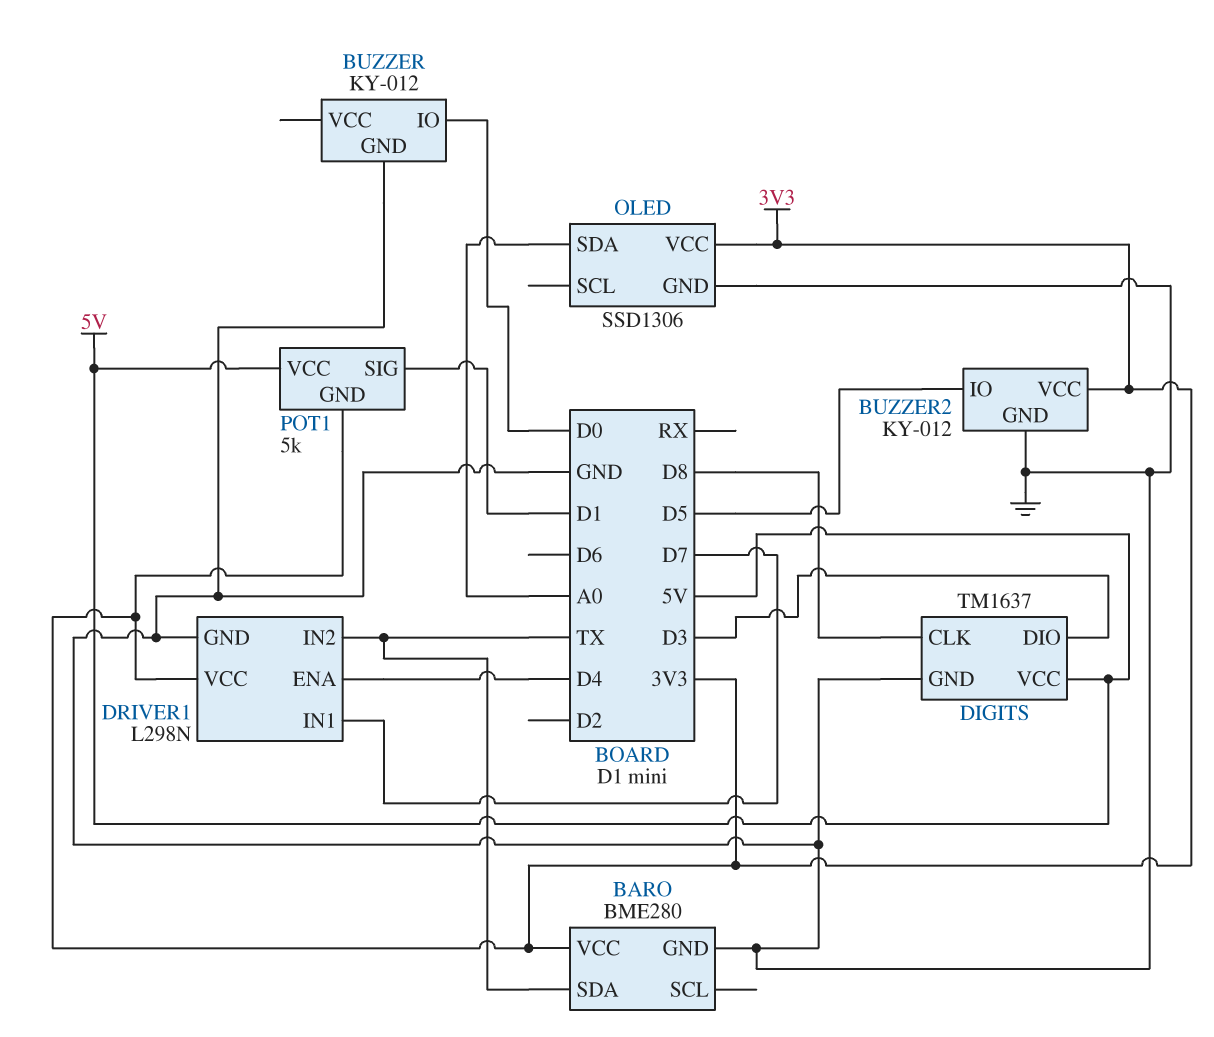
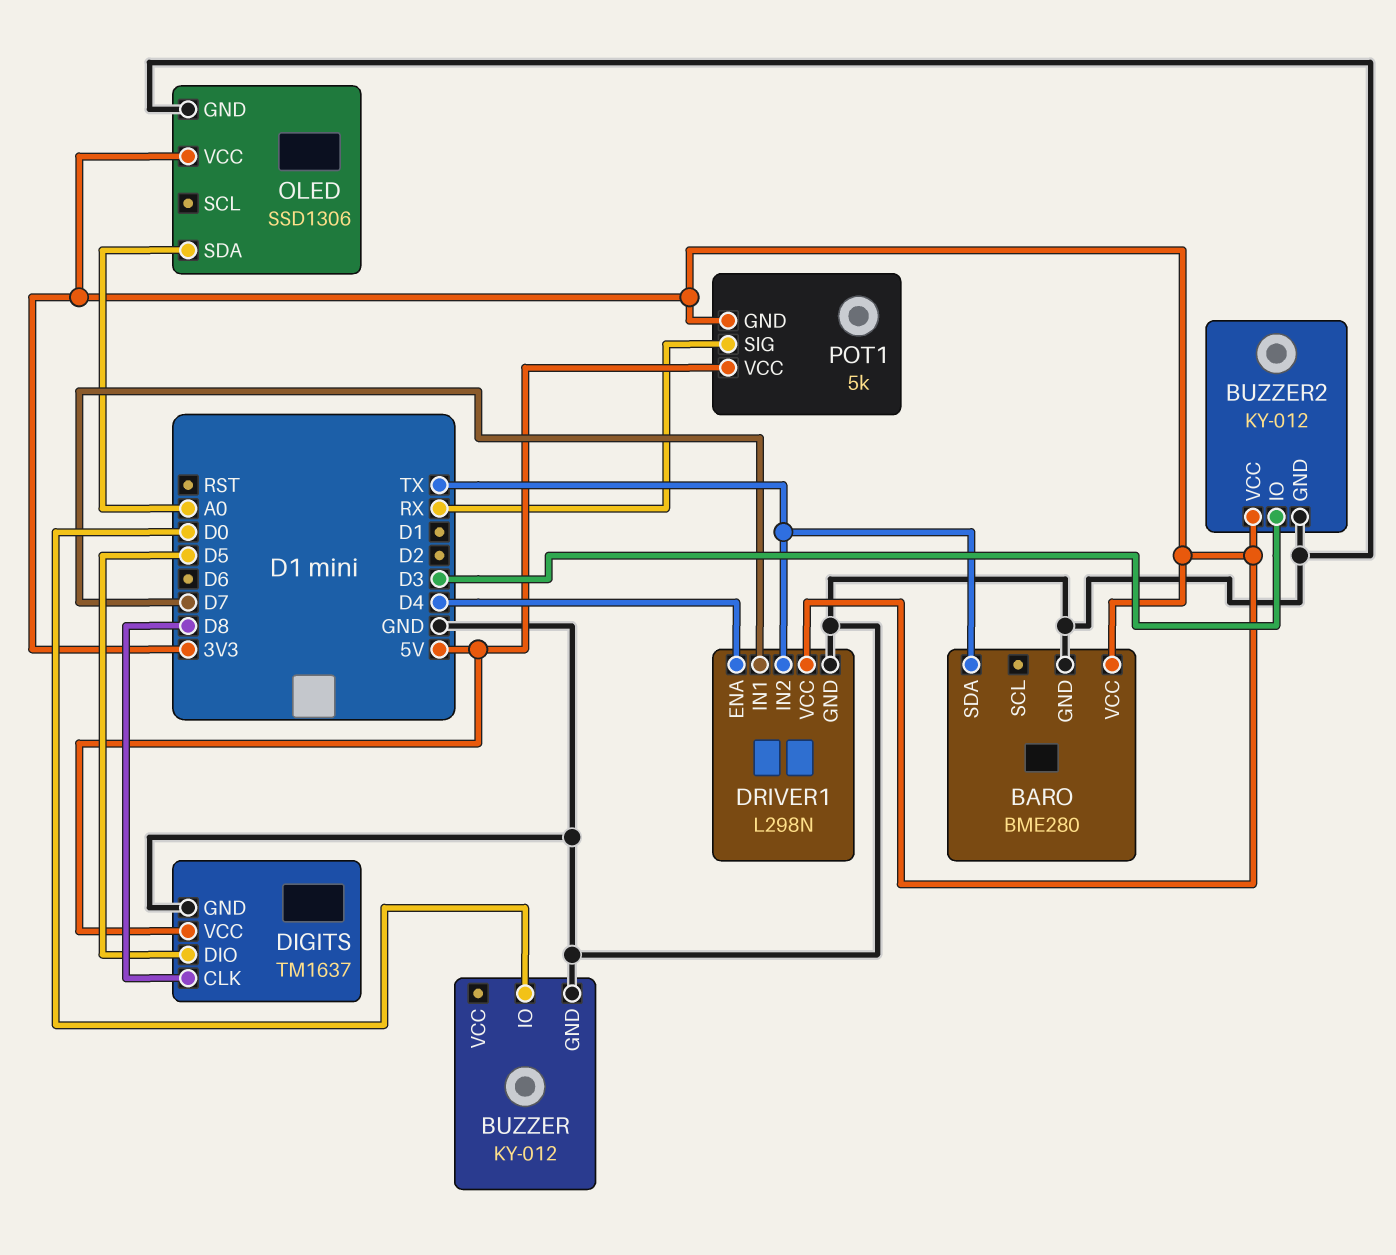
BUZZER2 pin IO: D5 -> D3
DIGITS pin DIO: D3 -> D5
POT1 pin SIG: D1 -> RX

